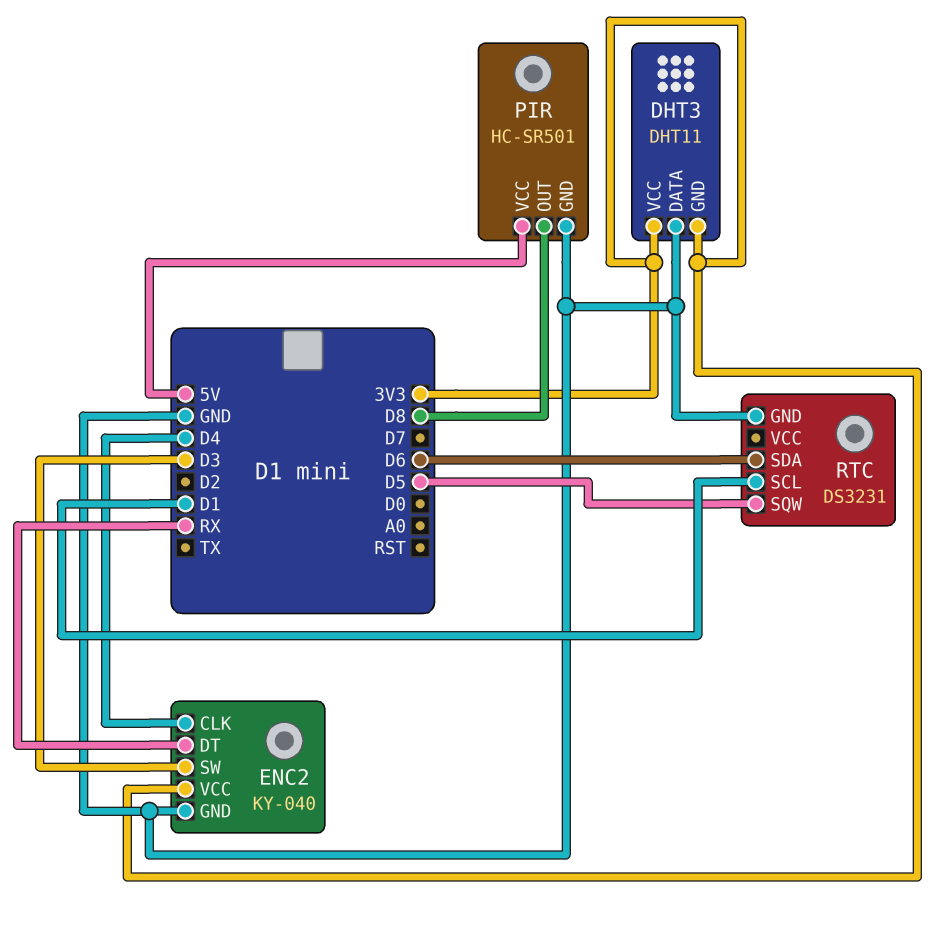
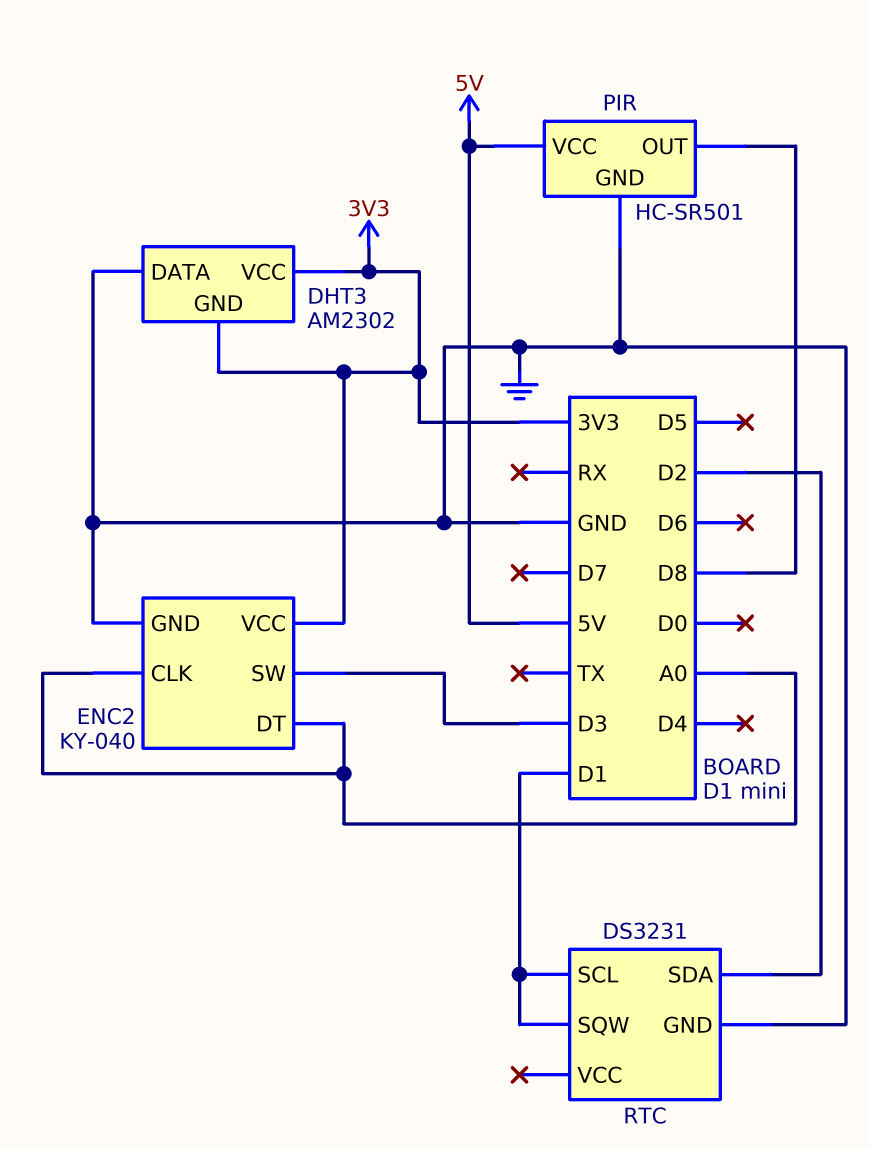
DHT3: DHT11 -> AM2302
ENC2 pin CLK: D4 -> A0
ENC2 pin DT: RX -> A0
RTC pin SDA: D6 -> D2
RTC pin SQW: D5 -> D1

